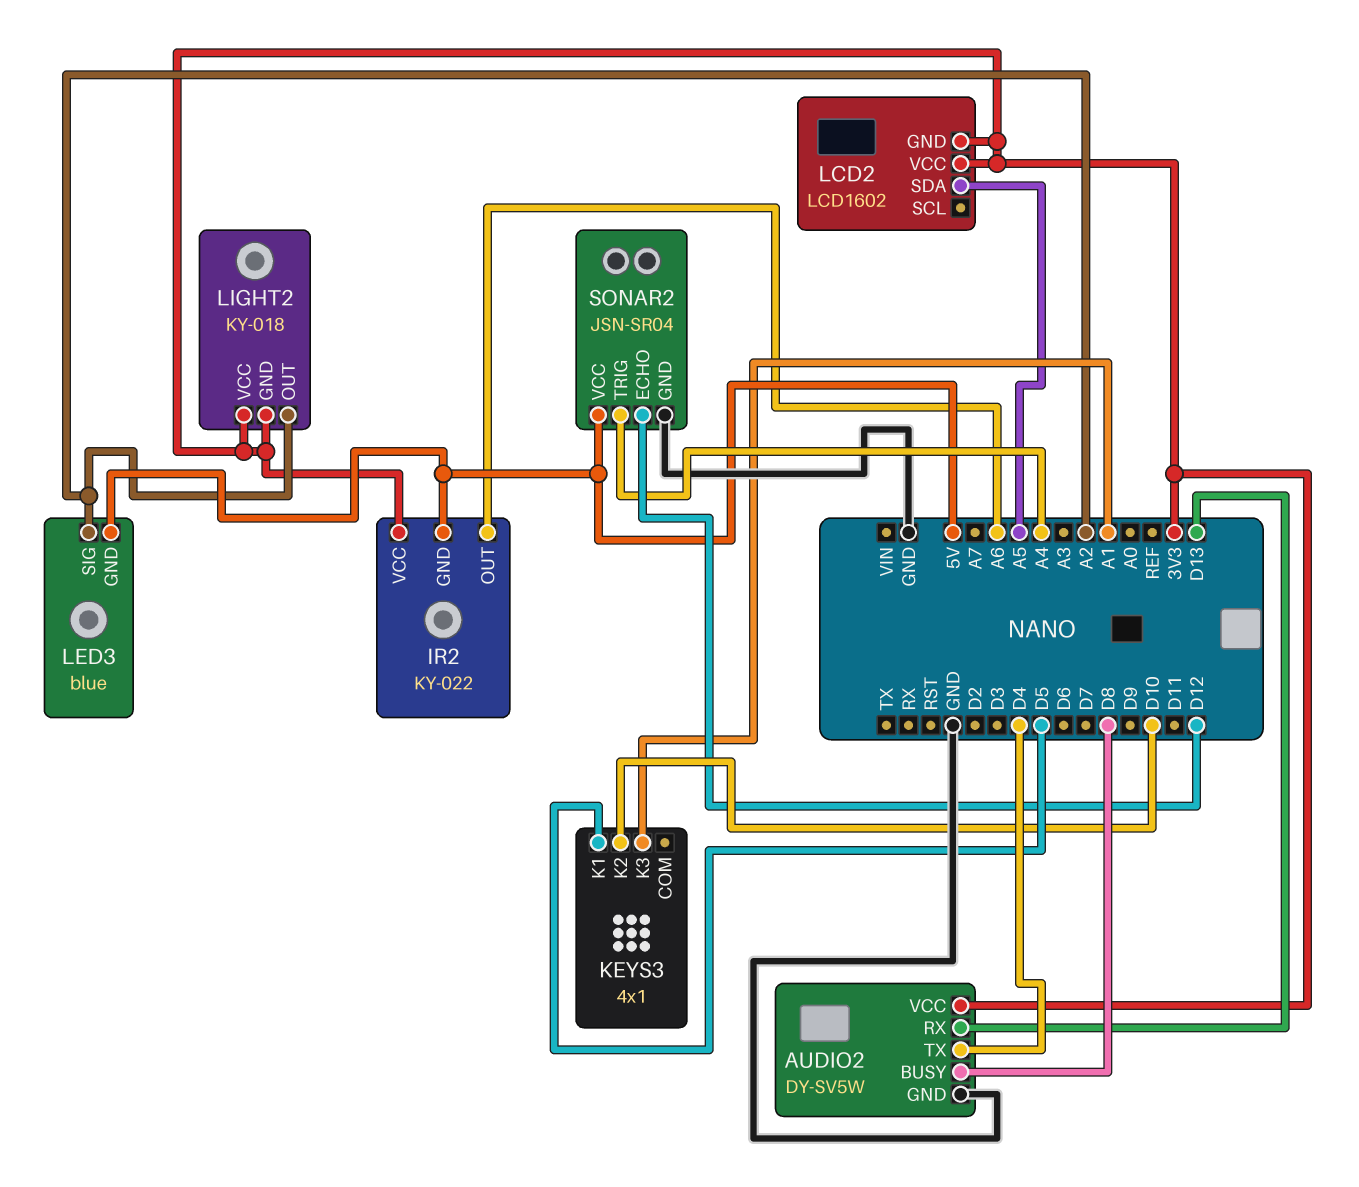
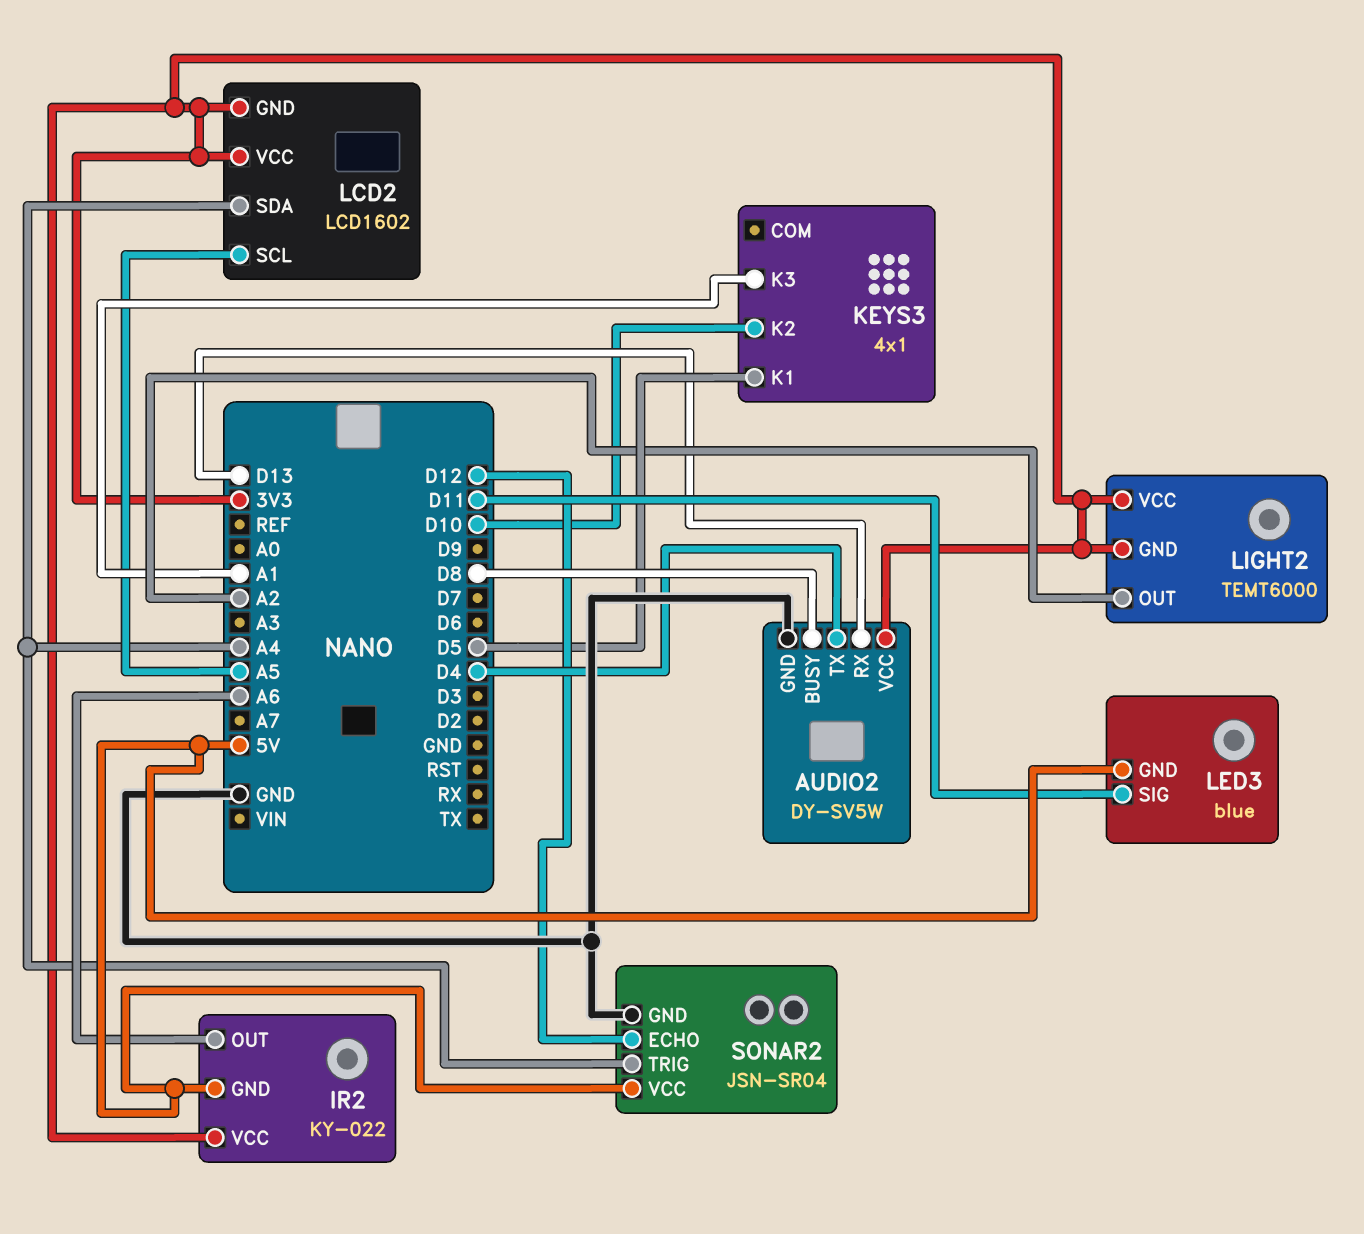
LCD2 pin SCL: none -> A5
LCD2 pin SDA: A5 -> A4
LED3 pin SIG: A2 -> D11
LIGHT2: KY-018 -> TEMT6000

